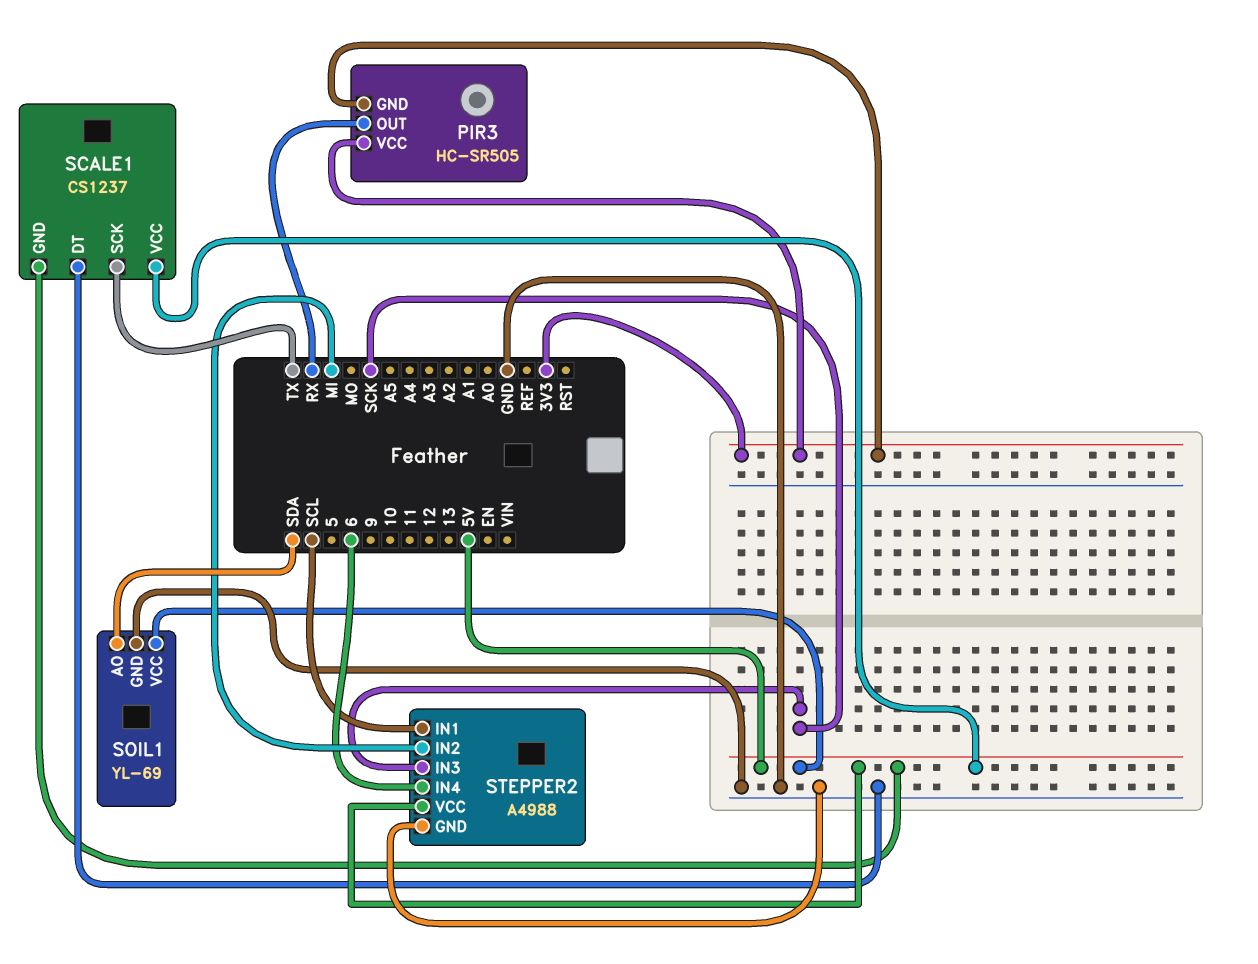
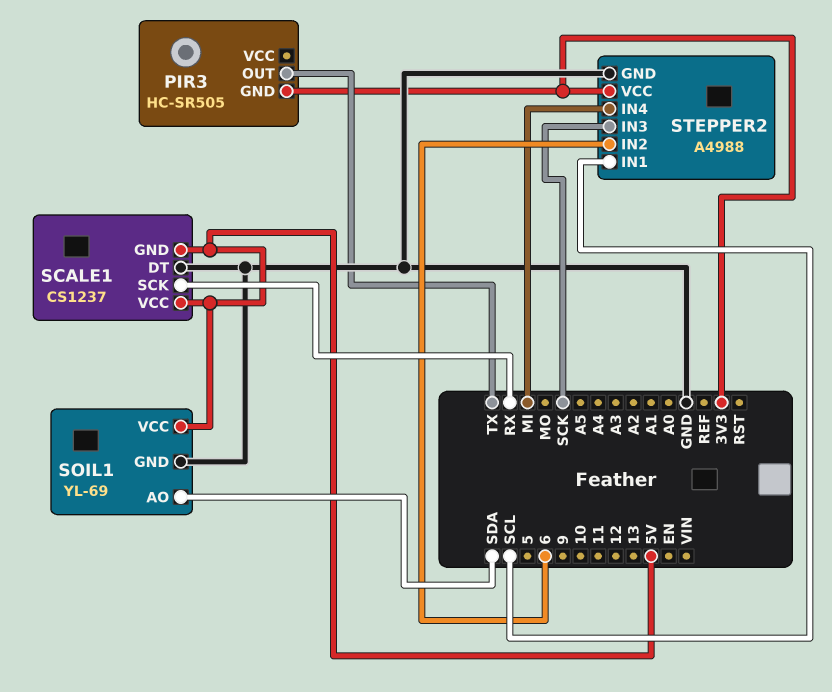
PIR3 pin OUT: RX -> TX
PIR3 pin VCC: 3V3 -> none
SCALE1 pin SCK: TX -> RX
STEPPER2 pin IN2: MI -> 6
STEPPER2 pin IN4: 6 -> MI
STEPPER2 pin VCC: 5V -> 3V3

